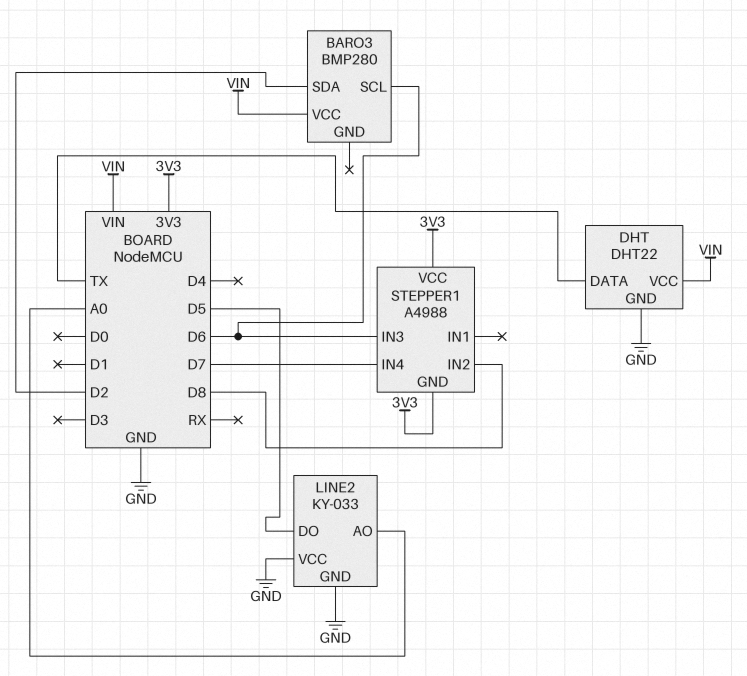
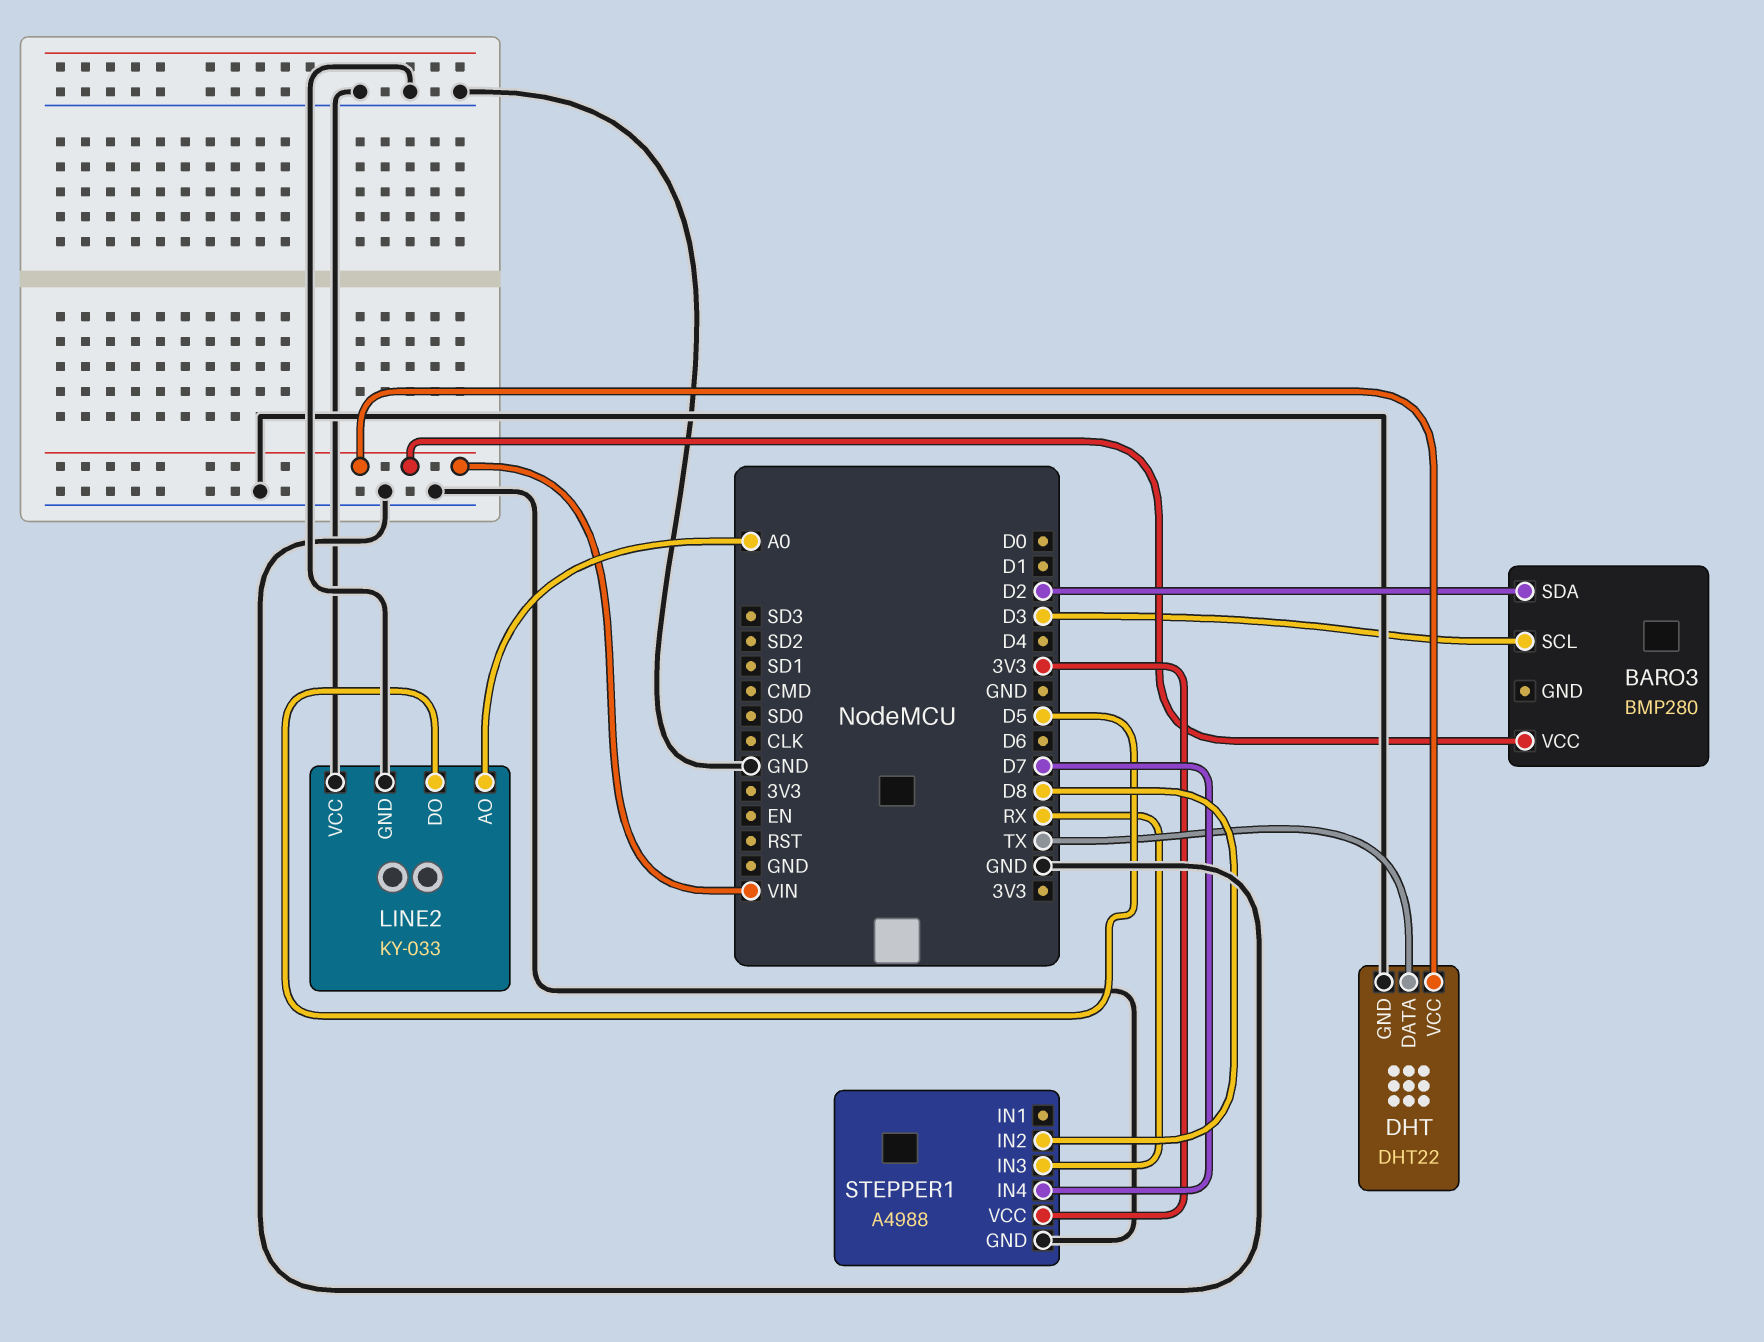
BARO3 pin SCL: D6 -> D3
STEPPER1 pin GND: 3V3 -> GND
STEPPER1 pin IN3: D6 -> RX

